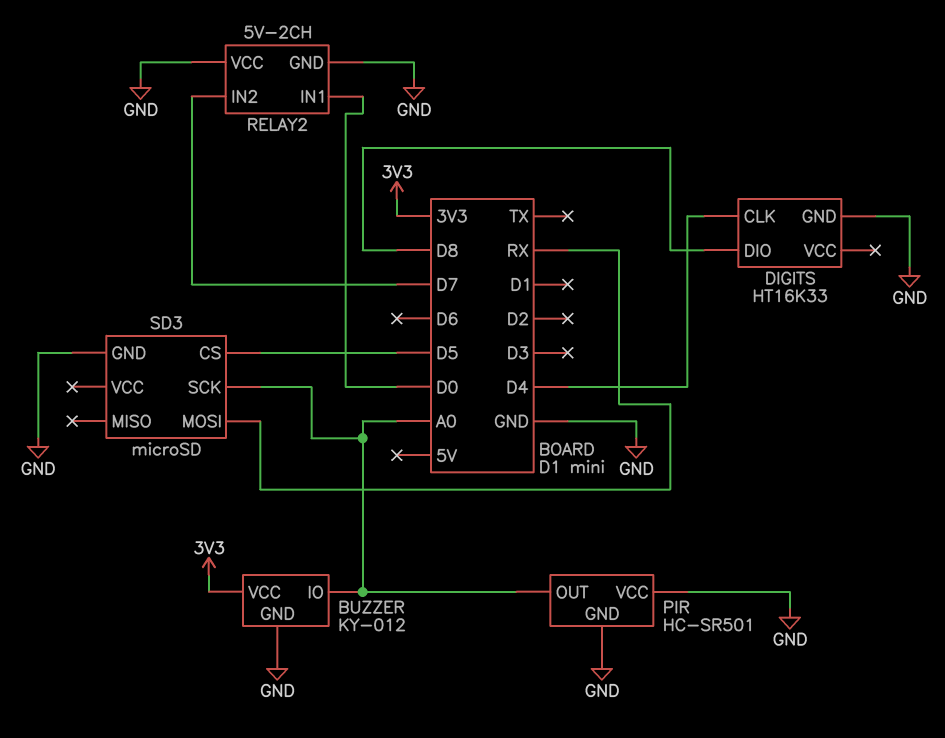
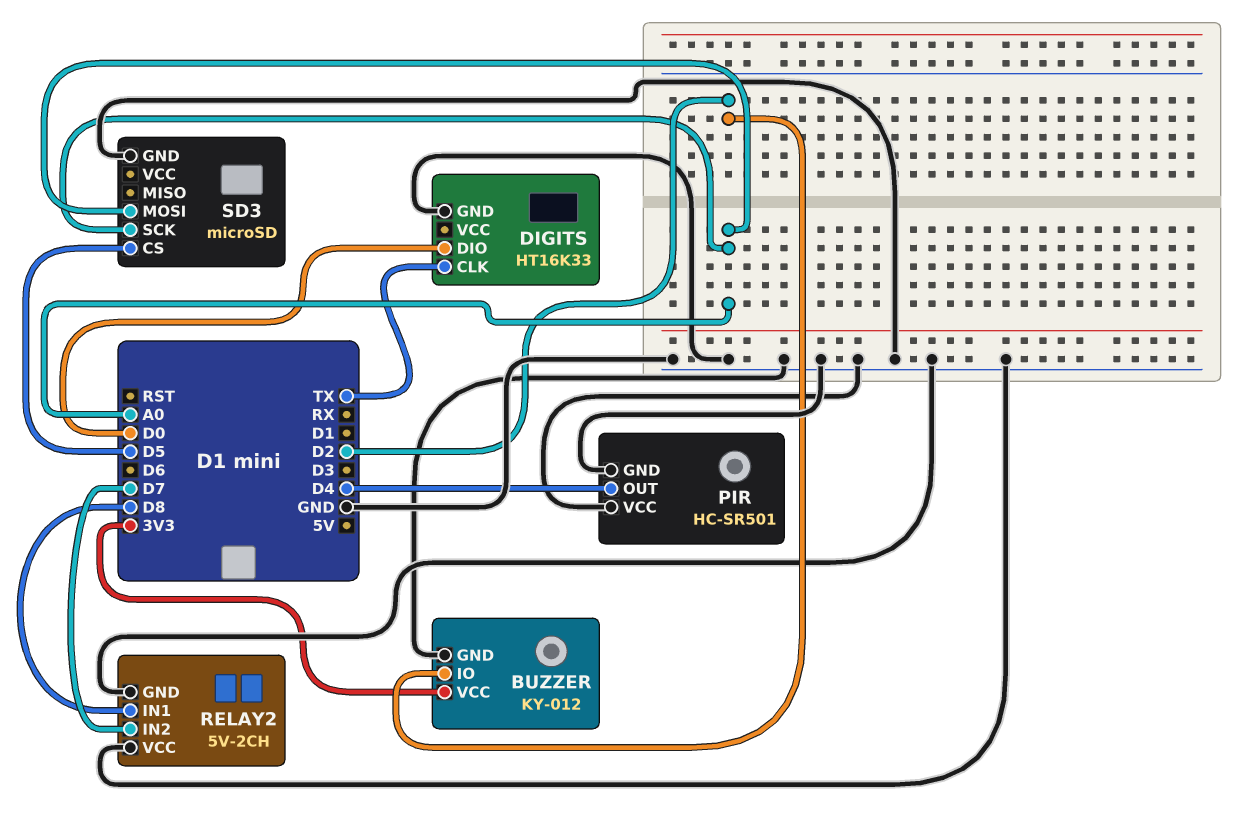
BUZZER pin IO: A0 -> D2
DIGITS pin CLK: D4 -> TX
DIGITS pin DIO: D8 -> D0
PIR pin OUT: A0 -> D4
RELAY2 pin IN1: D0 -> D8
SD3 pin MOSI: RX -> A0

